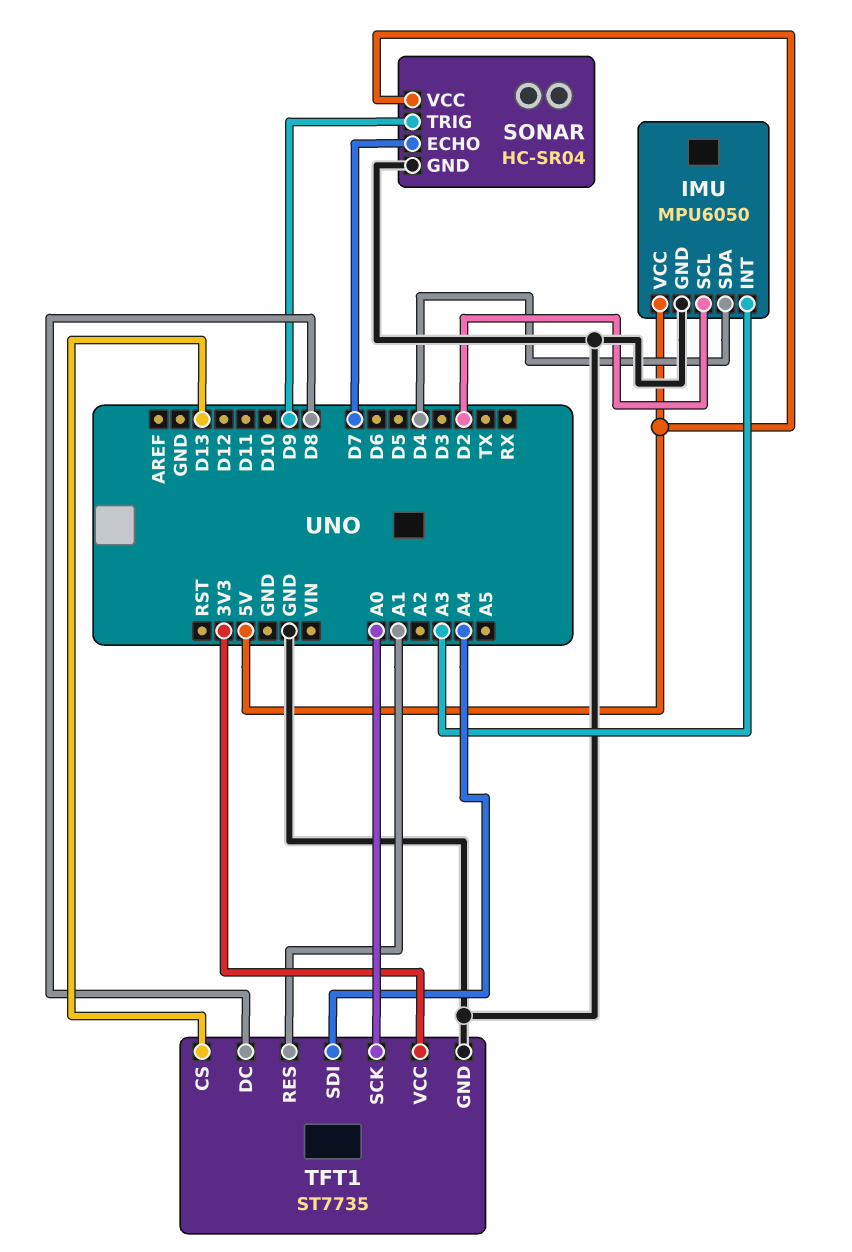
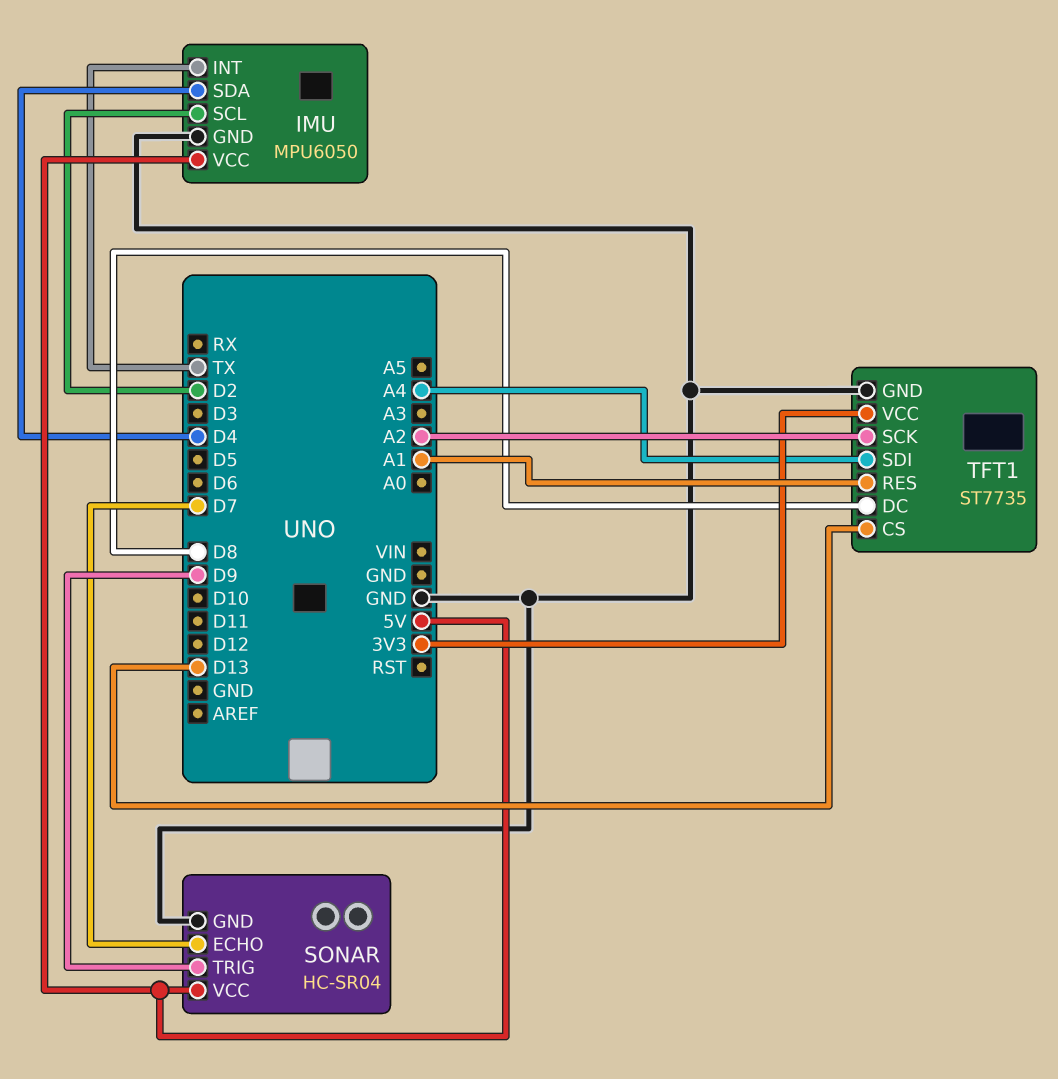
IMU pin INT: A3 -> TX
TFT1 pin SCK: A0 -> A2

